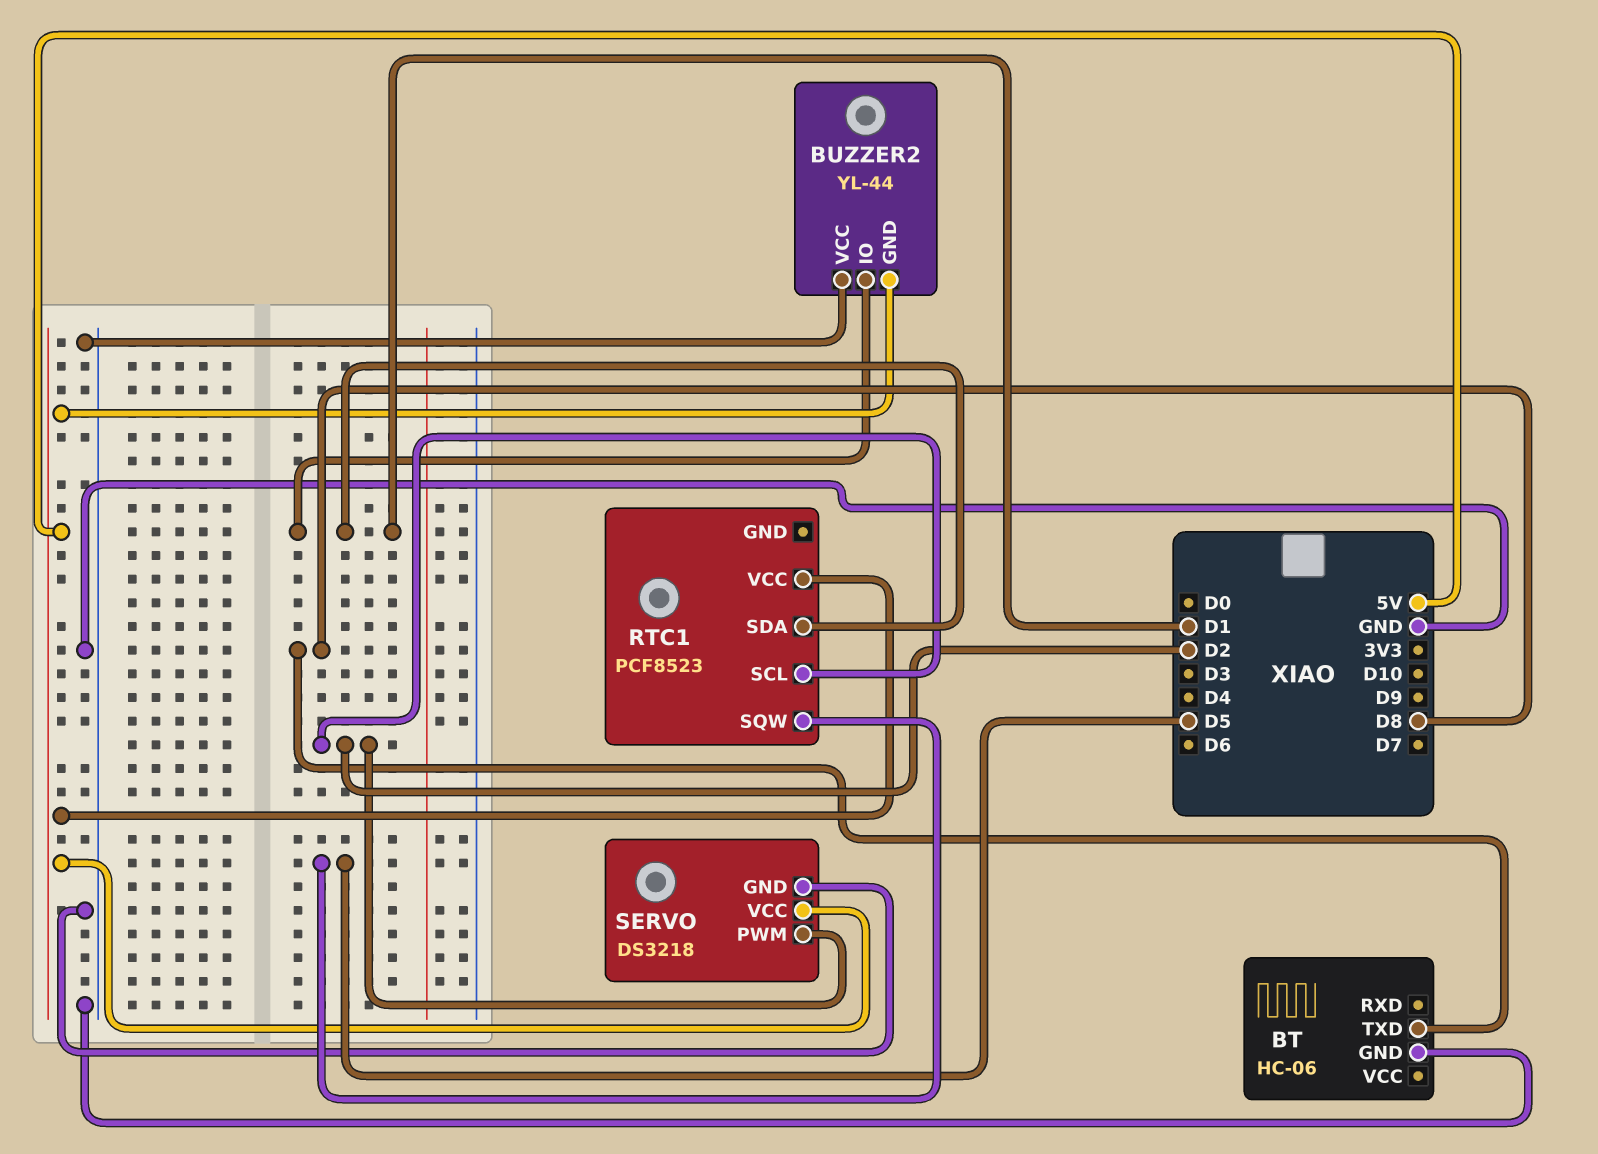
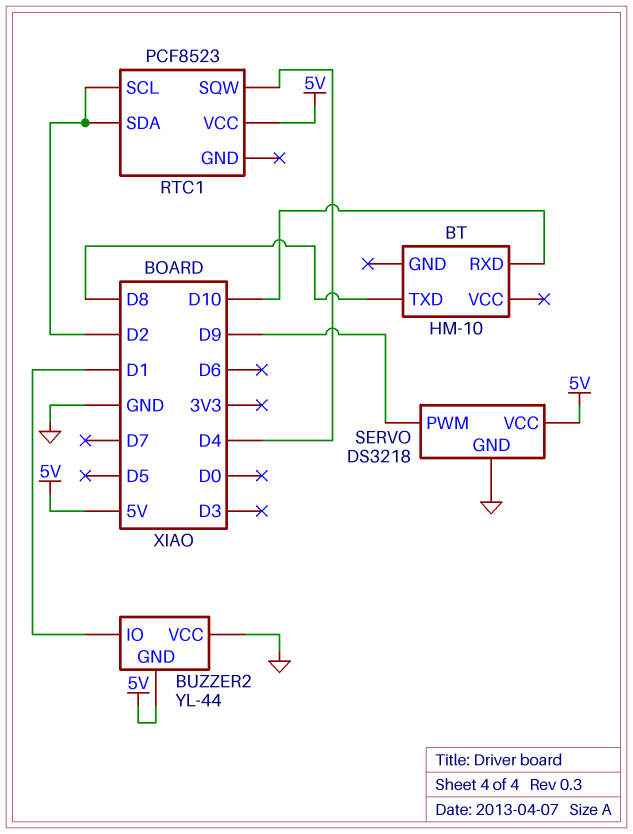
BT: HC-06 -> HM-10
BT pin GND: GND -> none
BT pin RXD: none -> D10
RTC1 pin SDA: D1 -> D2
RTC1 pin SQW: D5 -> D4
SERVO pin PWM: D2 -> D9

